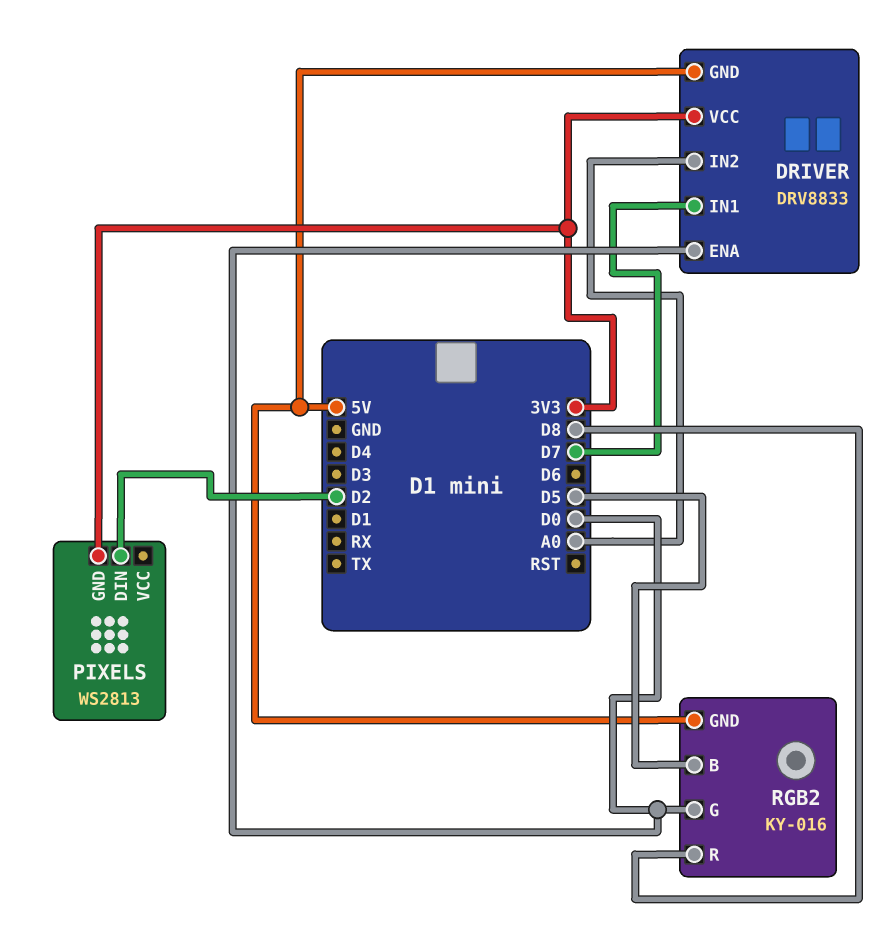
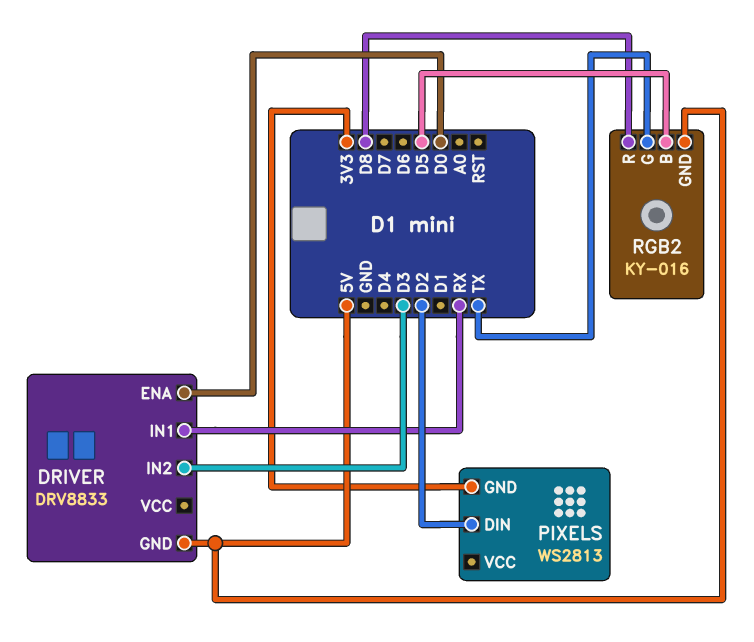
DRIVER pin IN1: D7 -> RX
DRIVER pin IN2: A0 -> D3
DRIVER pin VCC: 3V3 -> none
RGB2 pin G: D0 -> TX

